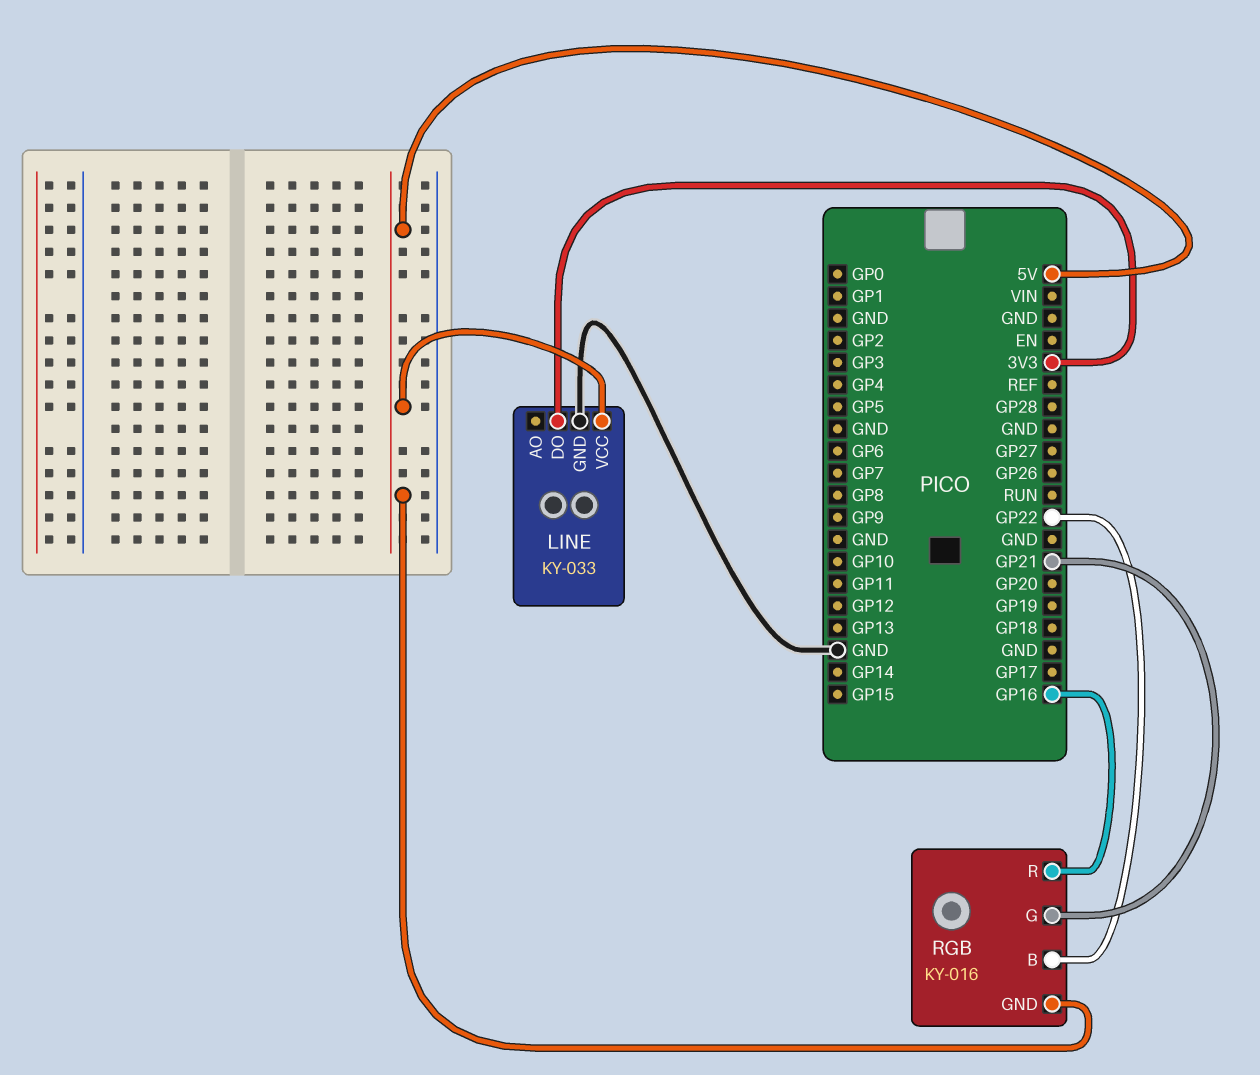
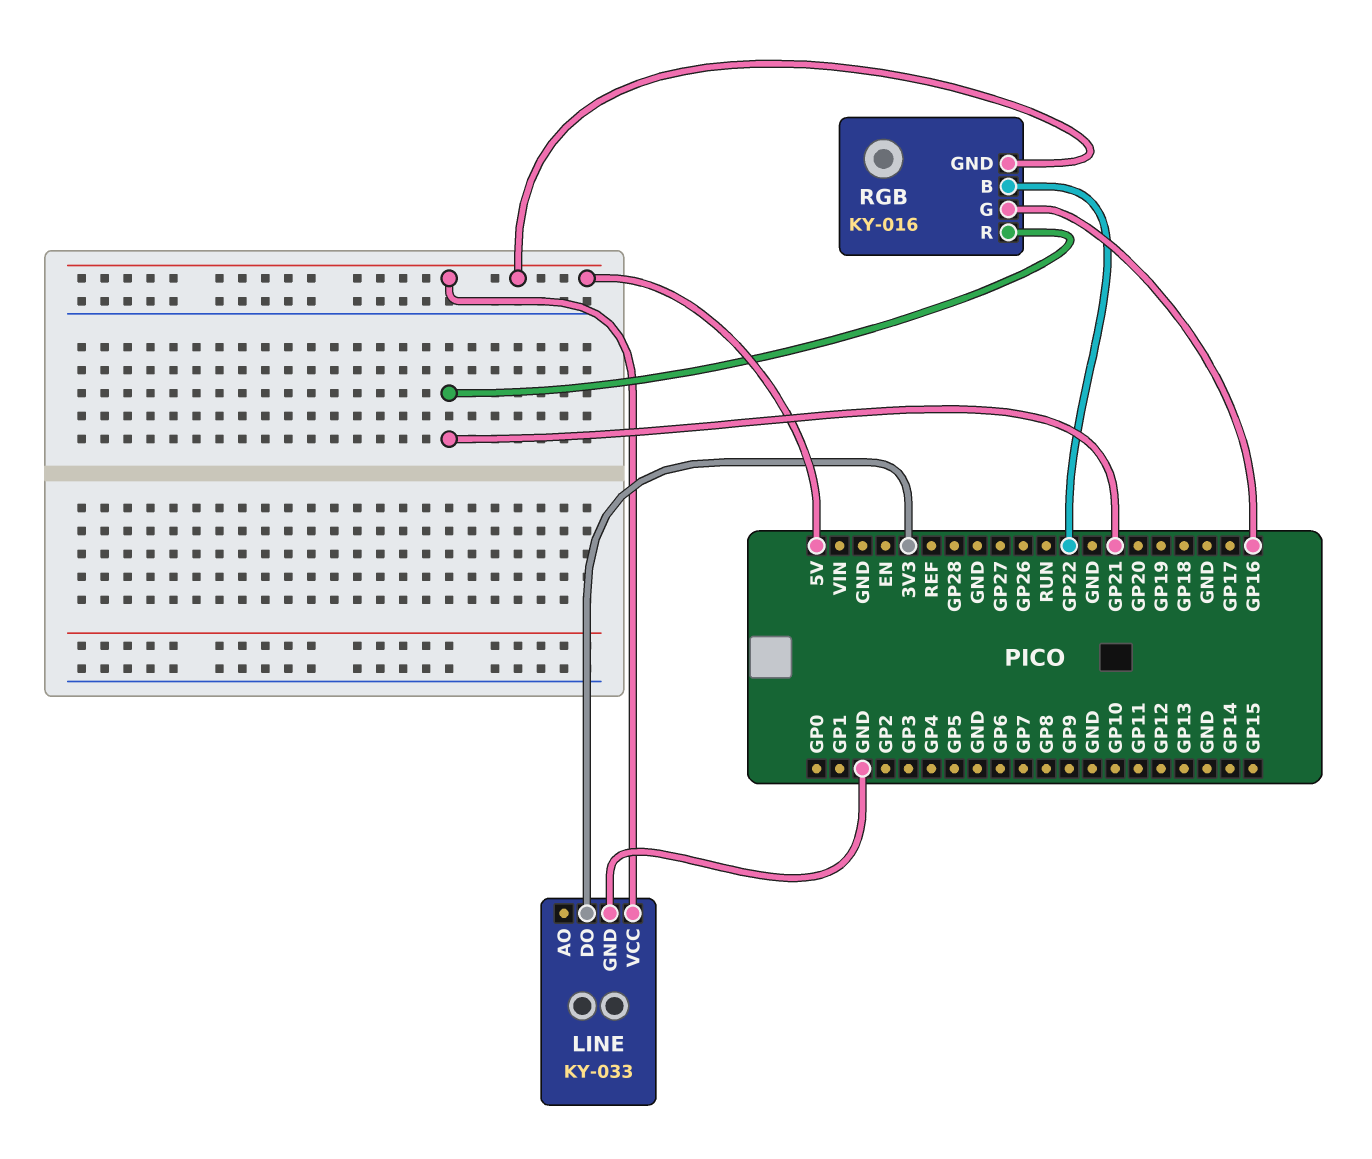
RGB pin G: GP21 -> GP16
RGB pin R: GP16 -> GP21

